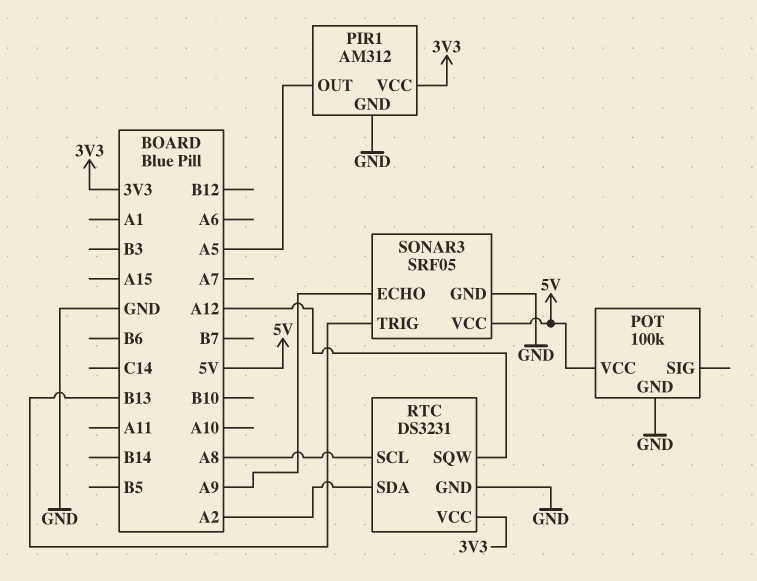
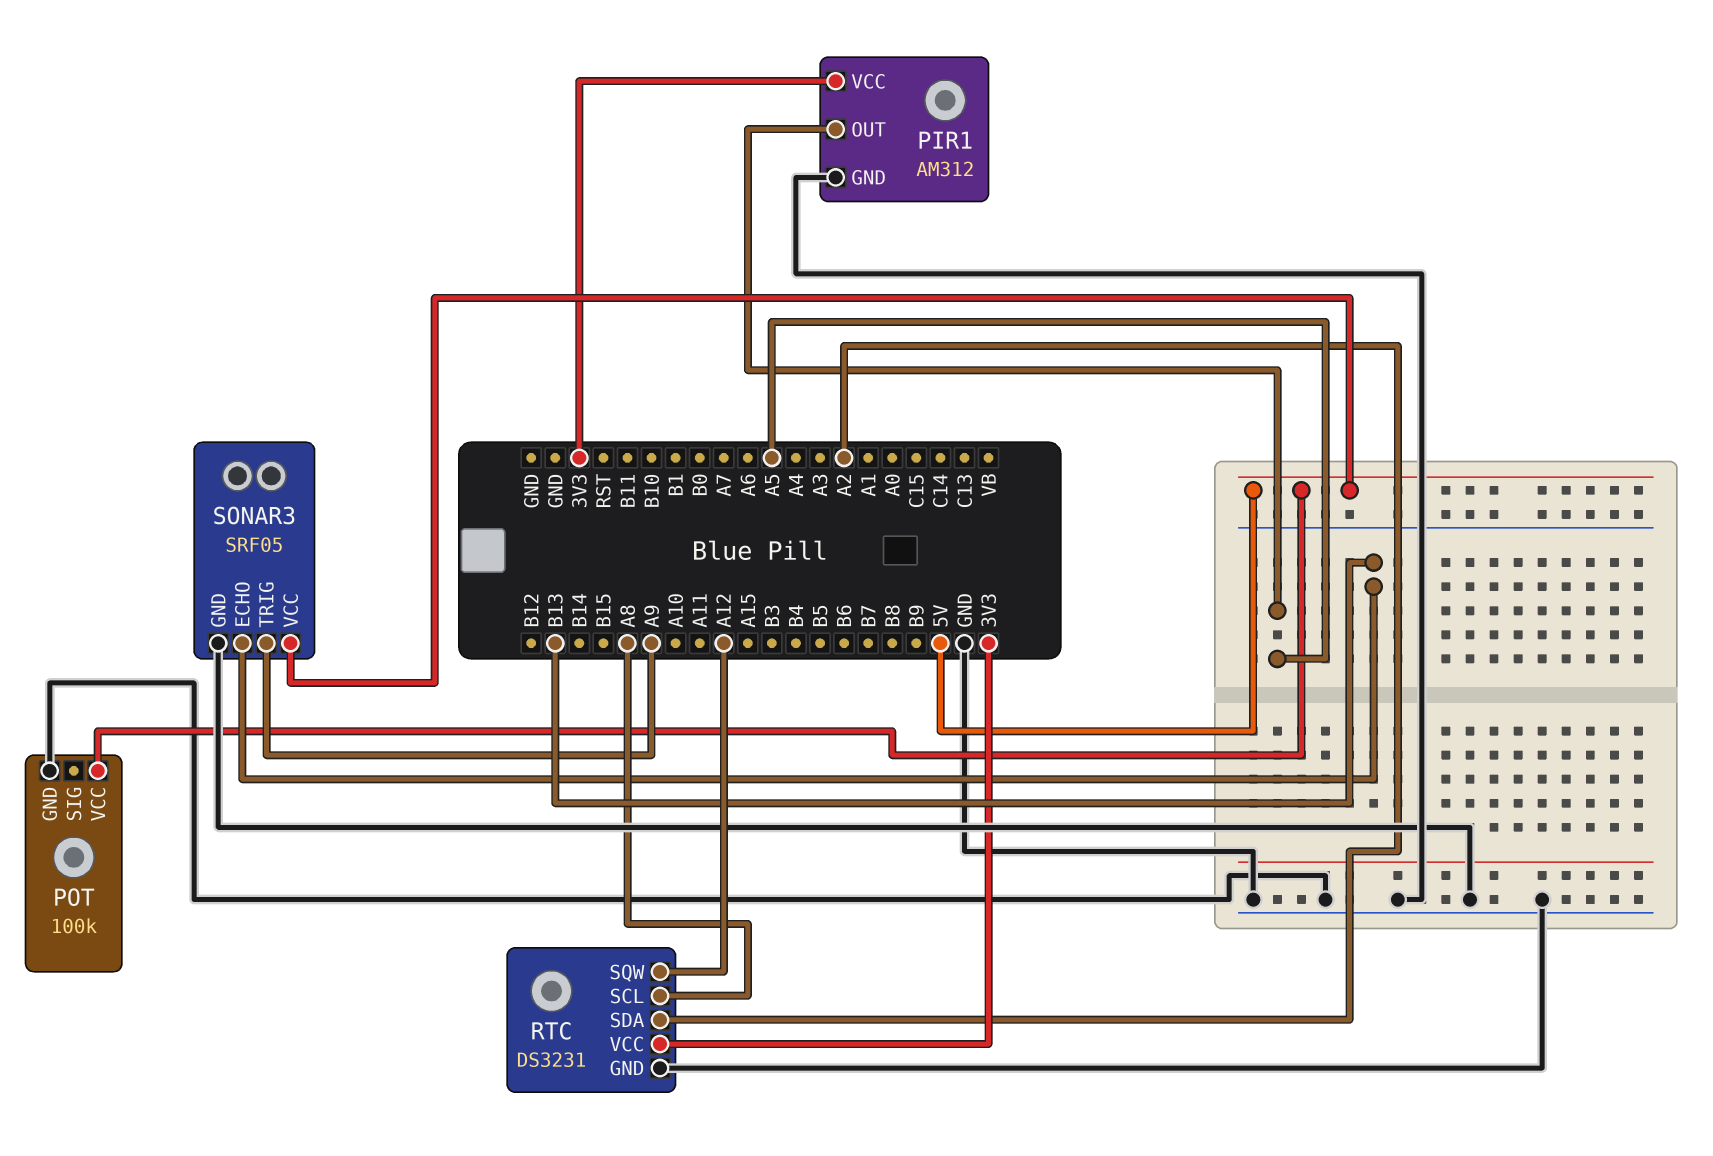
SONAR3 pin ECHO: A9 -> B13
SONAR3 pin TRIG: B13 -> A9

